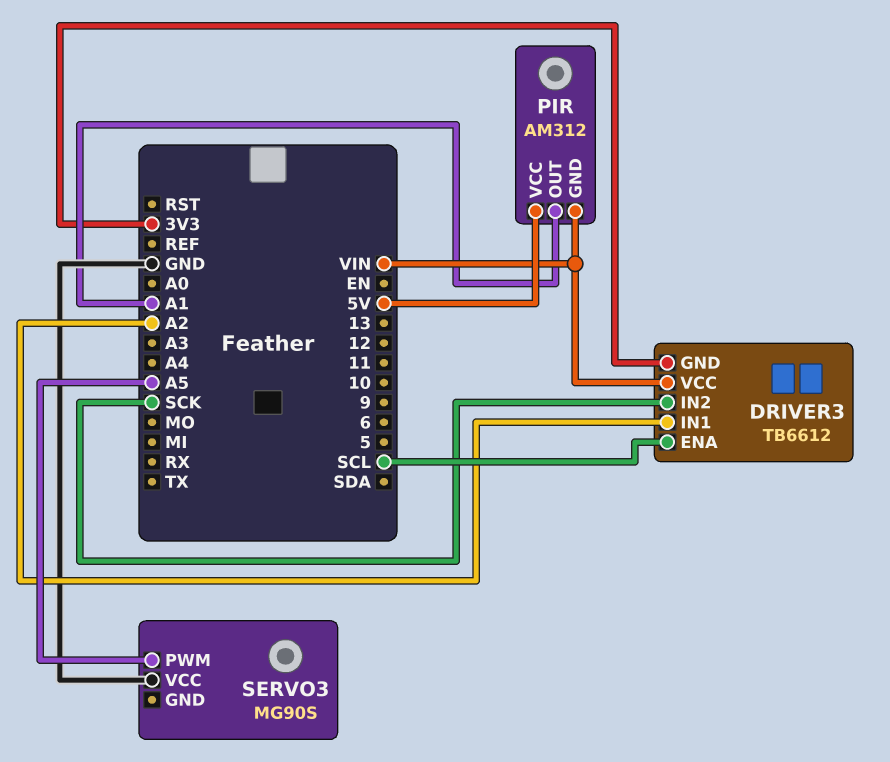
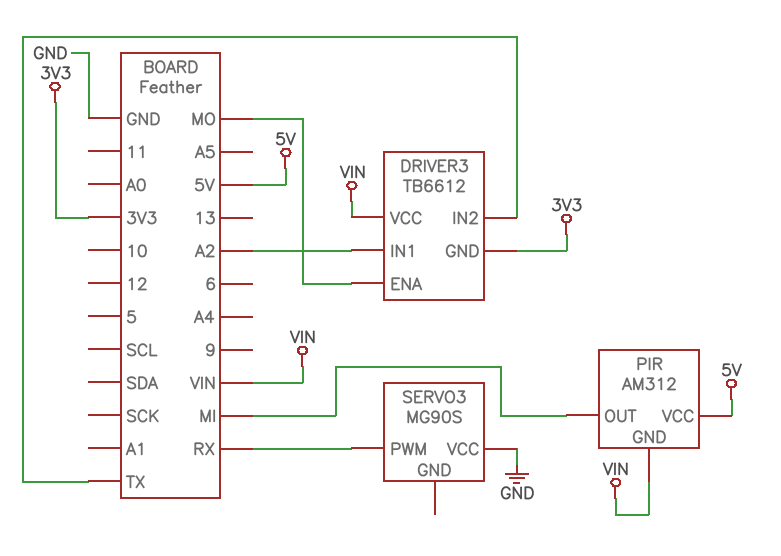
DRIVER3 pin ENA: SCL -> MO
DRIVER3 pin IN2: SCK -> TX
PIR pin OUT: A1 -> MI
SERVO3 pin PWM: A5 -> RX

